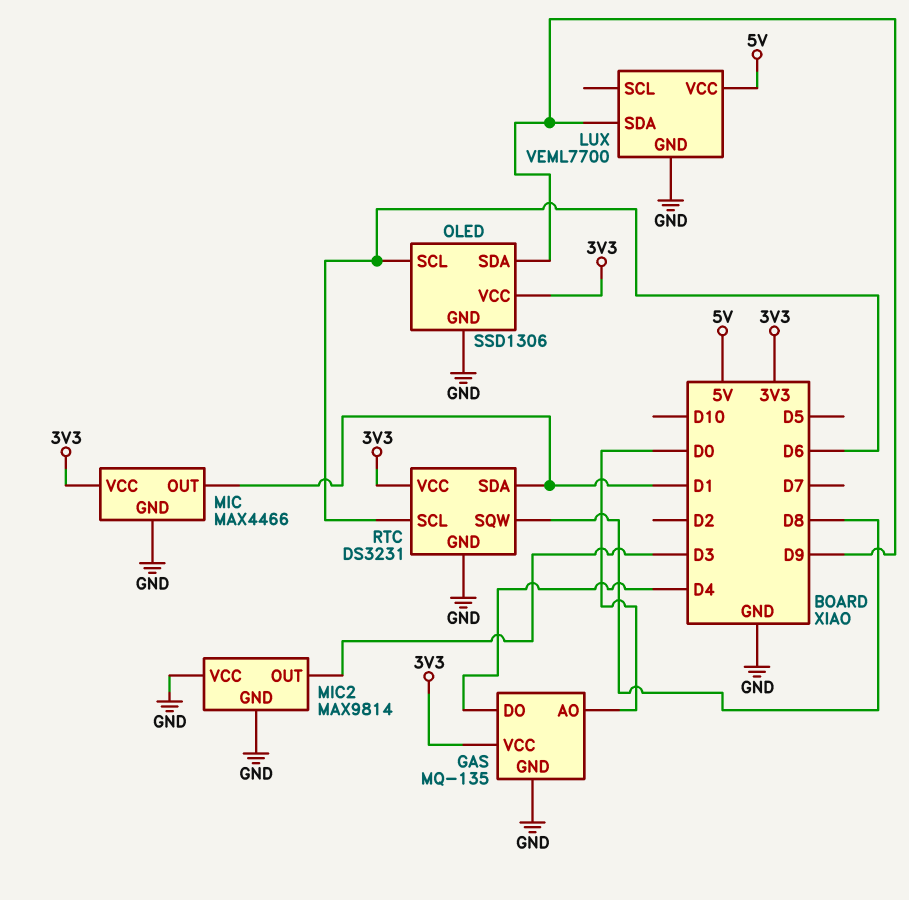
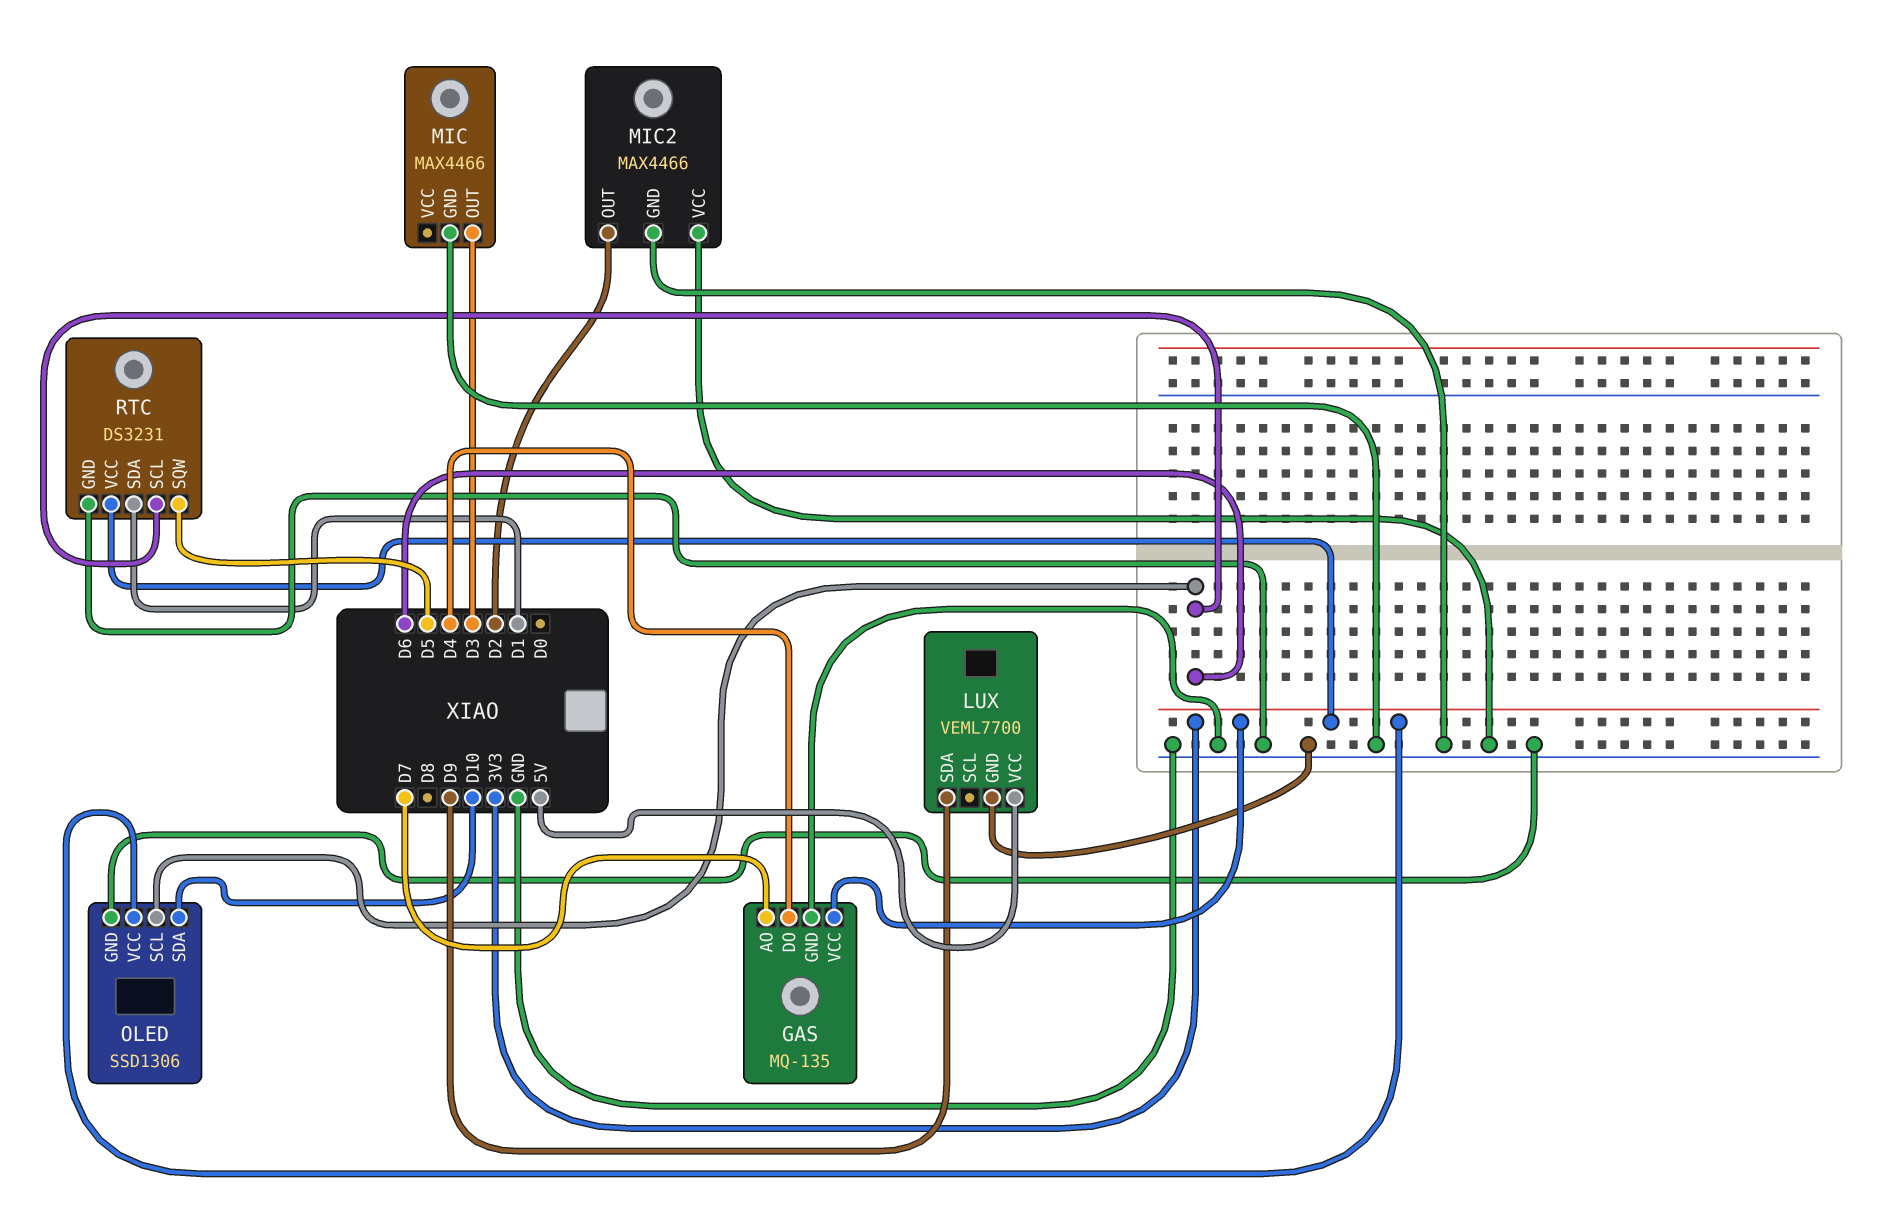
GAS pin AO: D0 -> D7
MIC pin OUT: D1 -> D3
MIC pin VCC: 3V3 -> none
MIC2: MAX9814 -> MAX4466
MIC2 pin OUT: D3 -> D2
OLED pin SDA: D9 -> D10
RTC pin SQW: D8 -> D5

